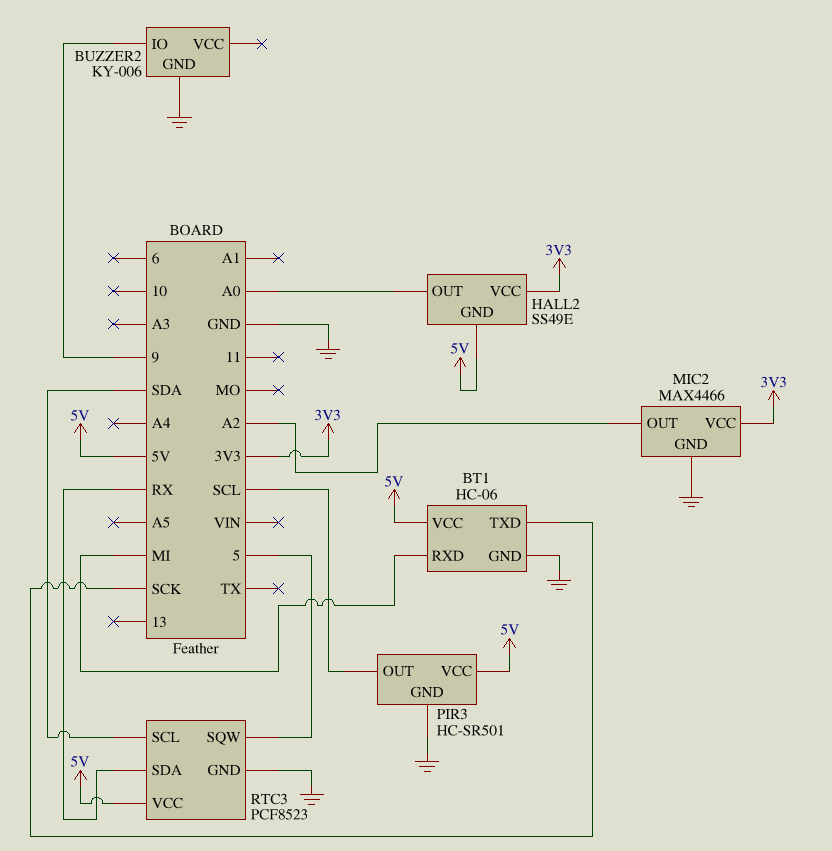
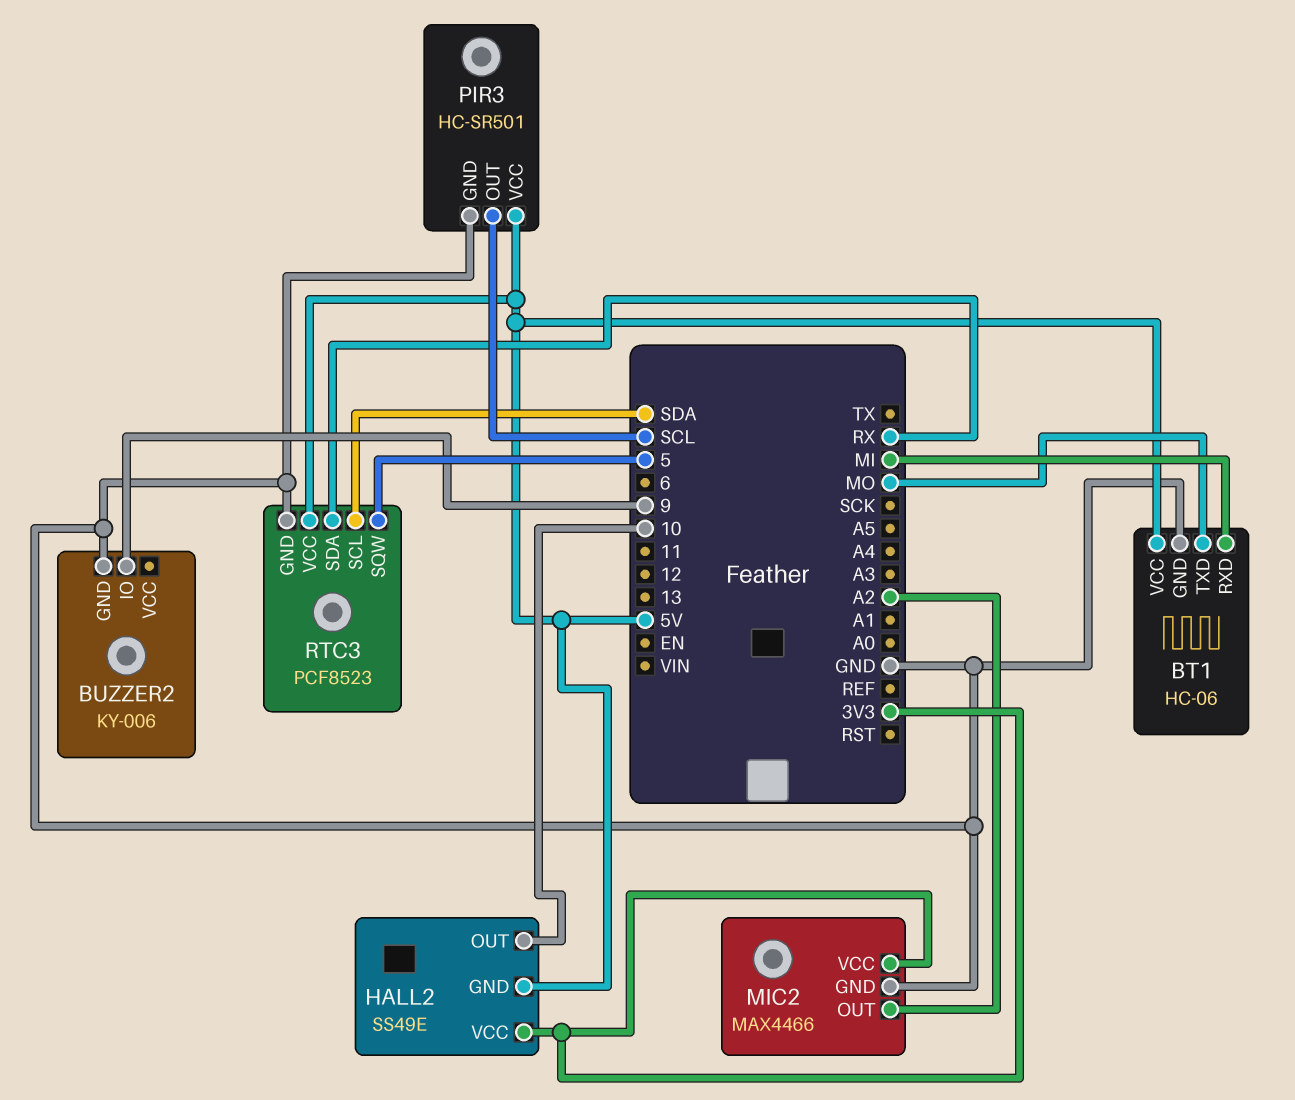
BT1 pin TXD: SCK -> MO
HALL2 pin OUT: A0 -> 10

